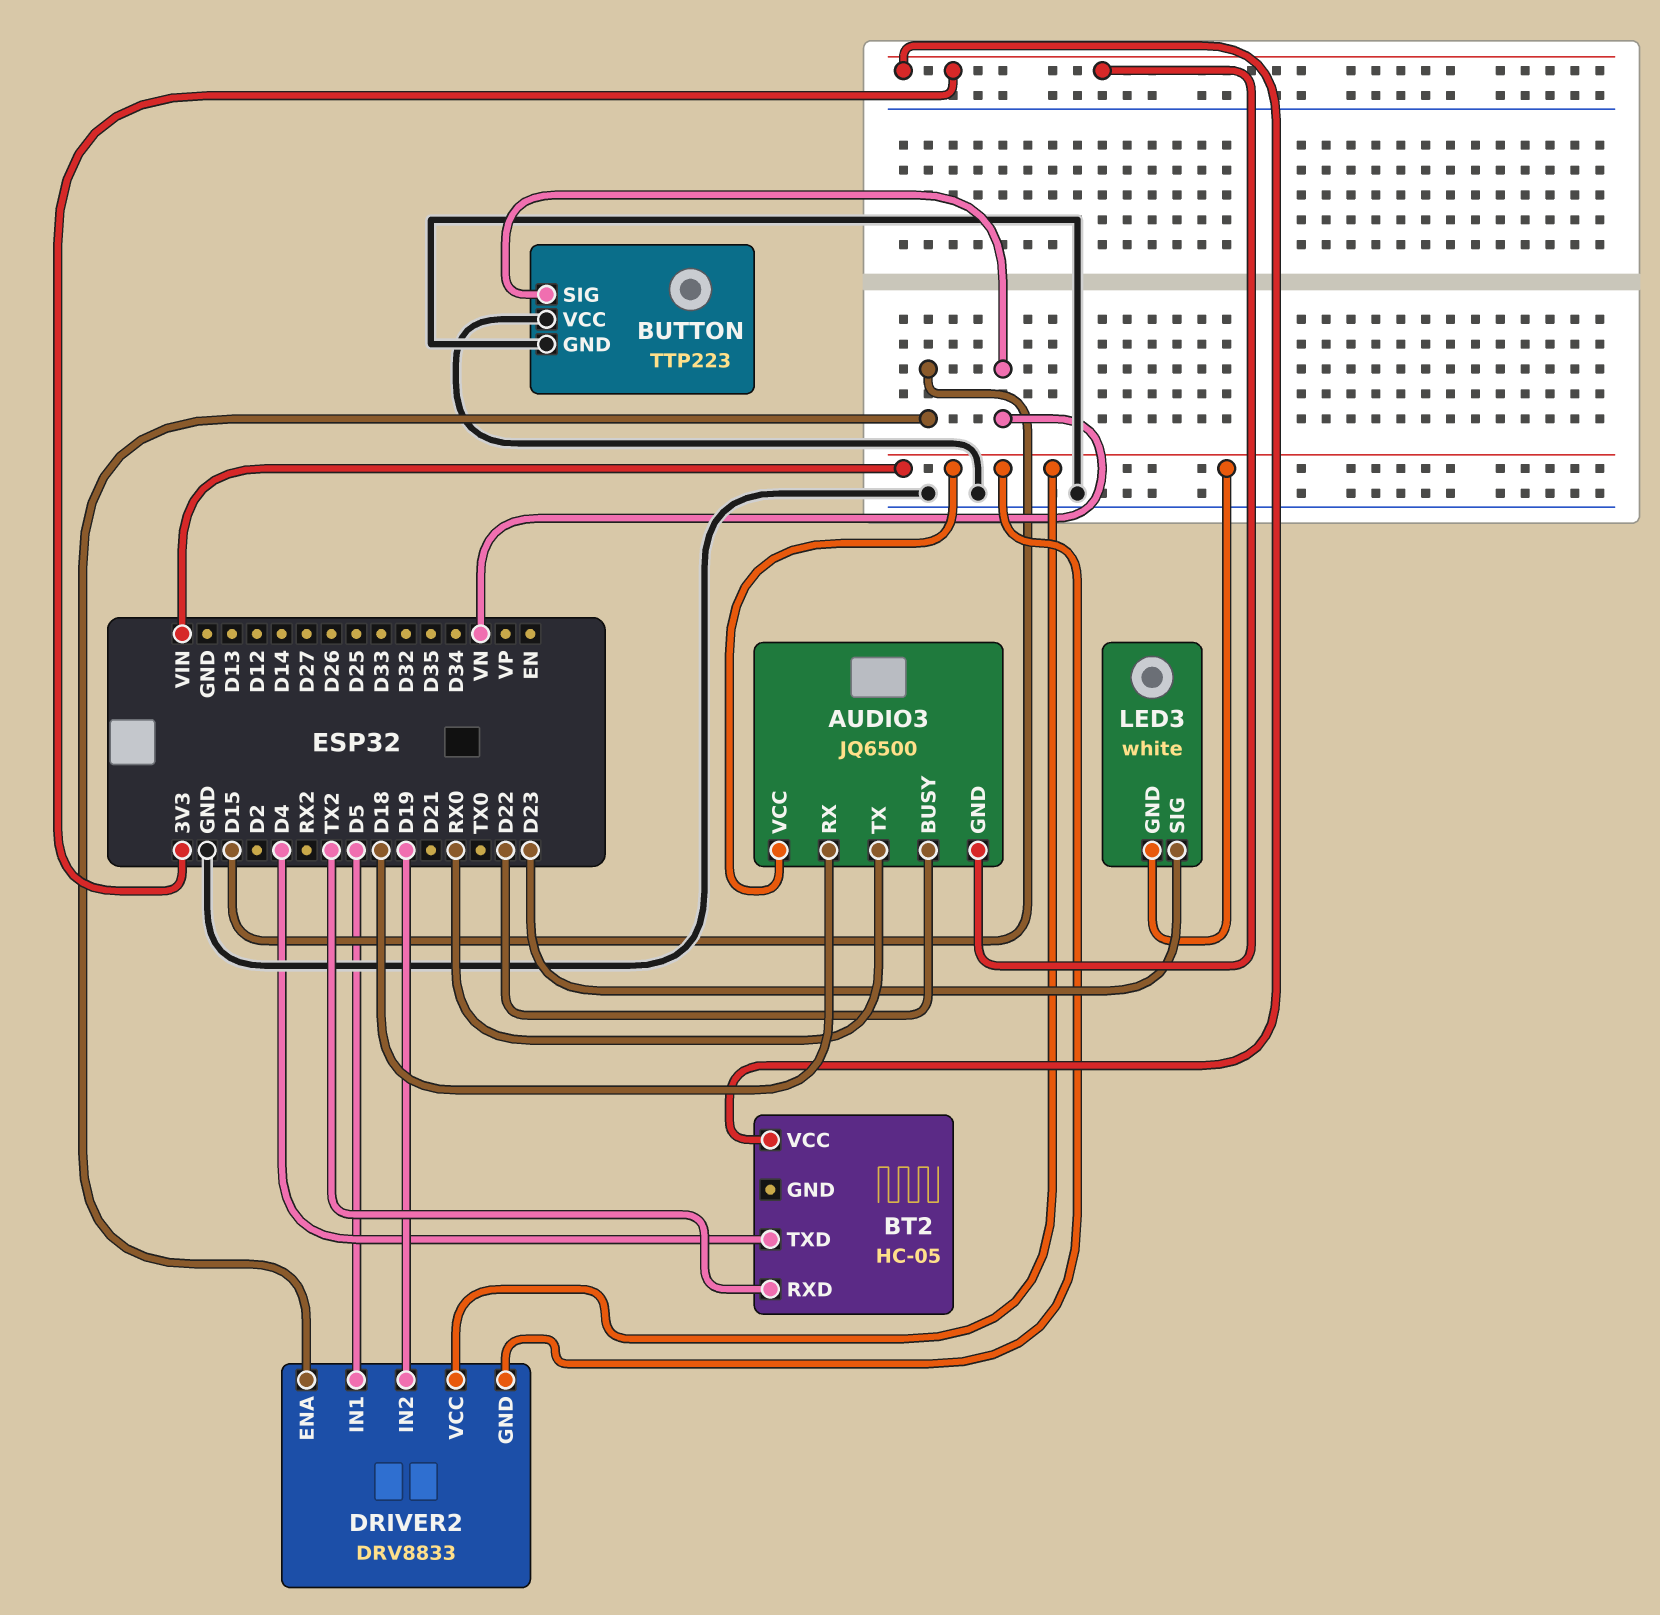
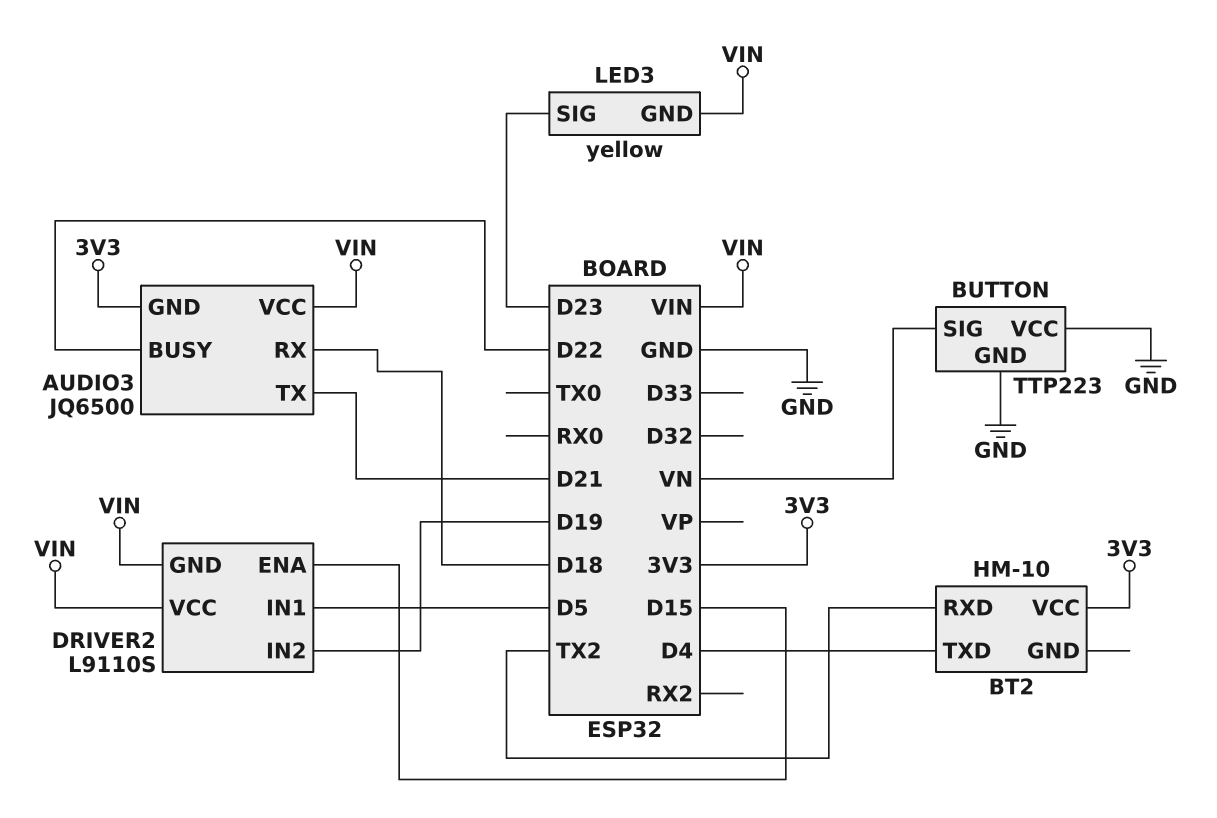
AUDIO3 pin TX: RX0 -> D21
BT2: HC-05 -> HM-10
DRIVER2: DRV8833 -> L9110S
LED3: white -> yellow

